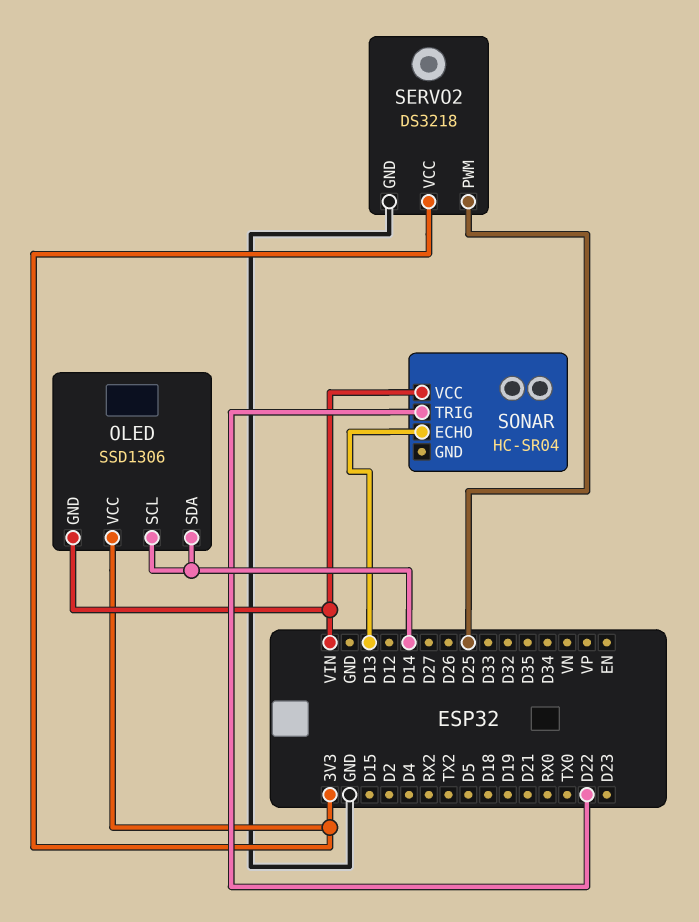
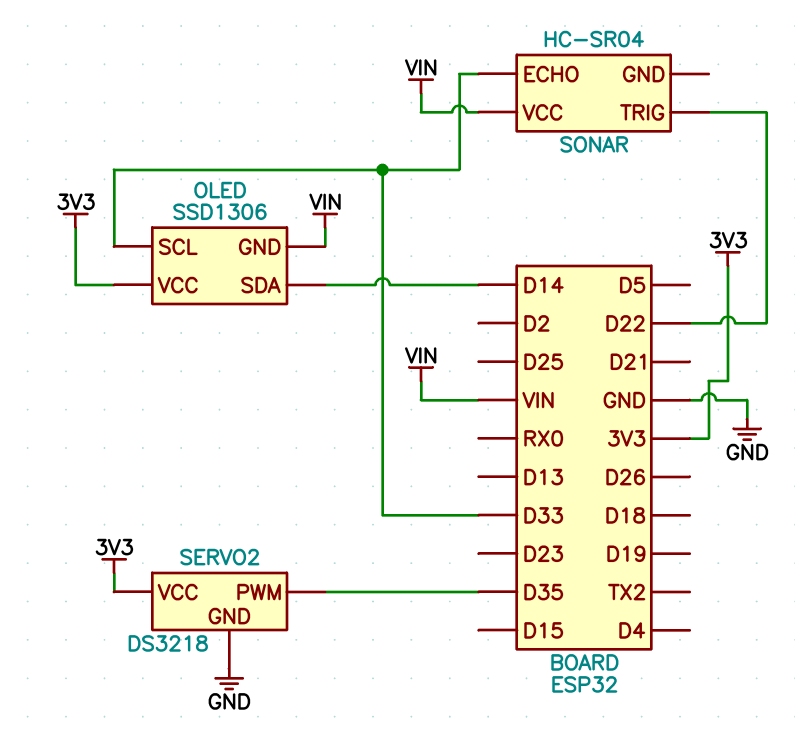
OLED pin SCL: D14 -> D33
SERVO2 pin PWM: D25 -> D35
SONAR pin ECHO: D13 -> D33

